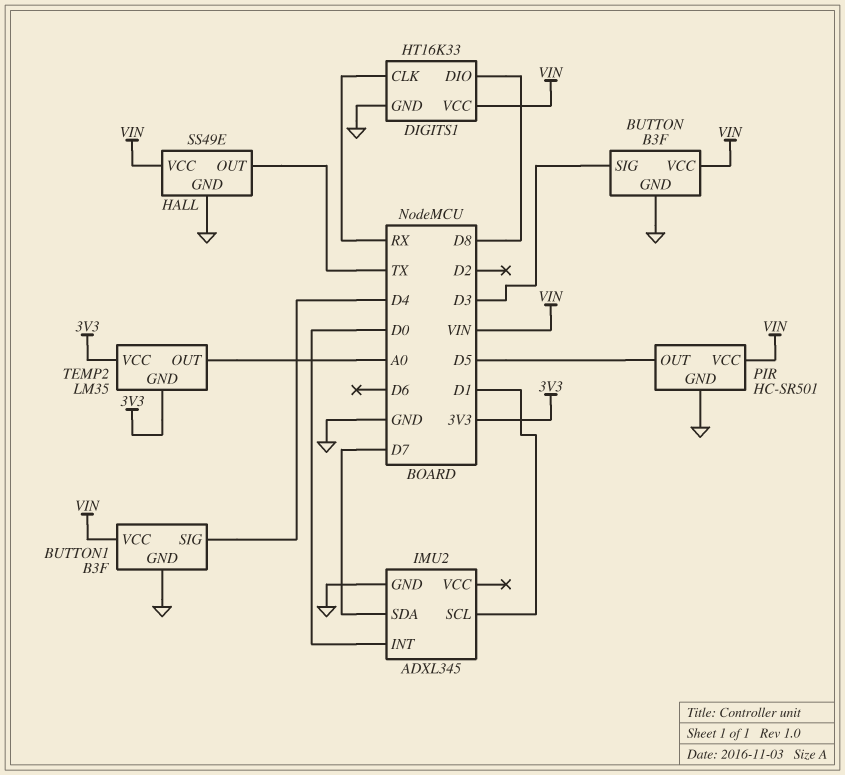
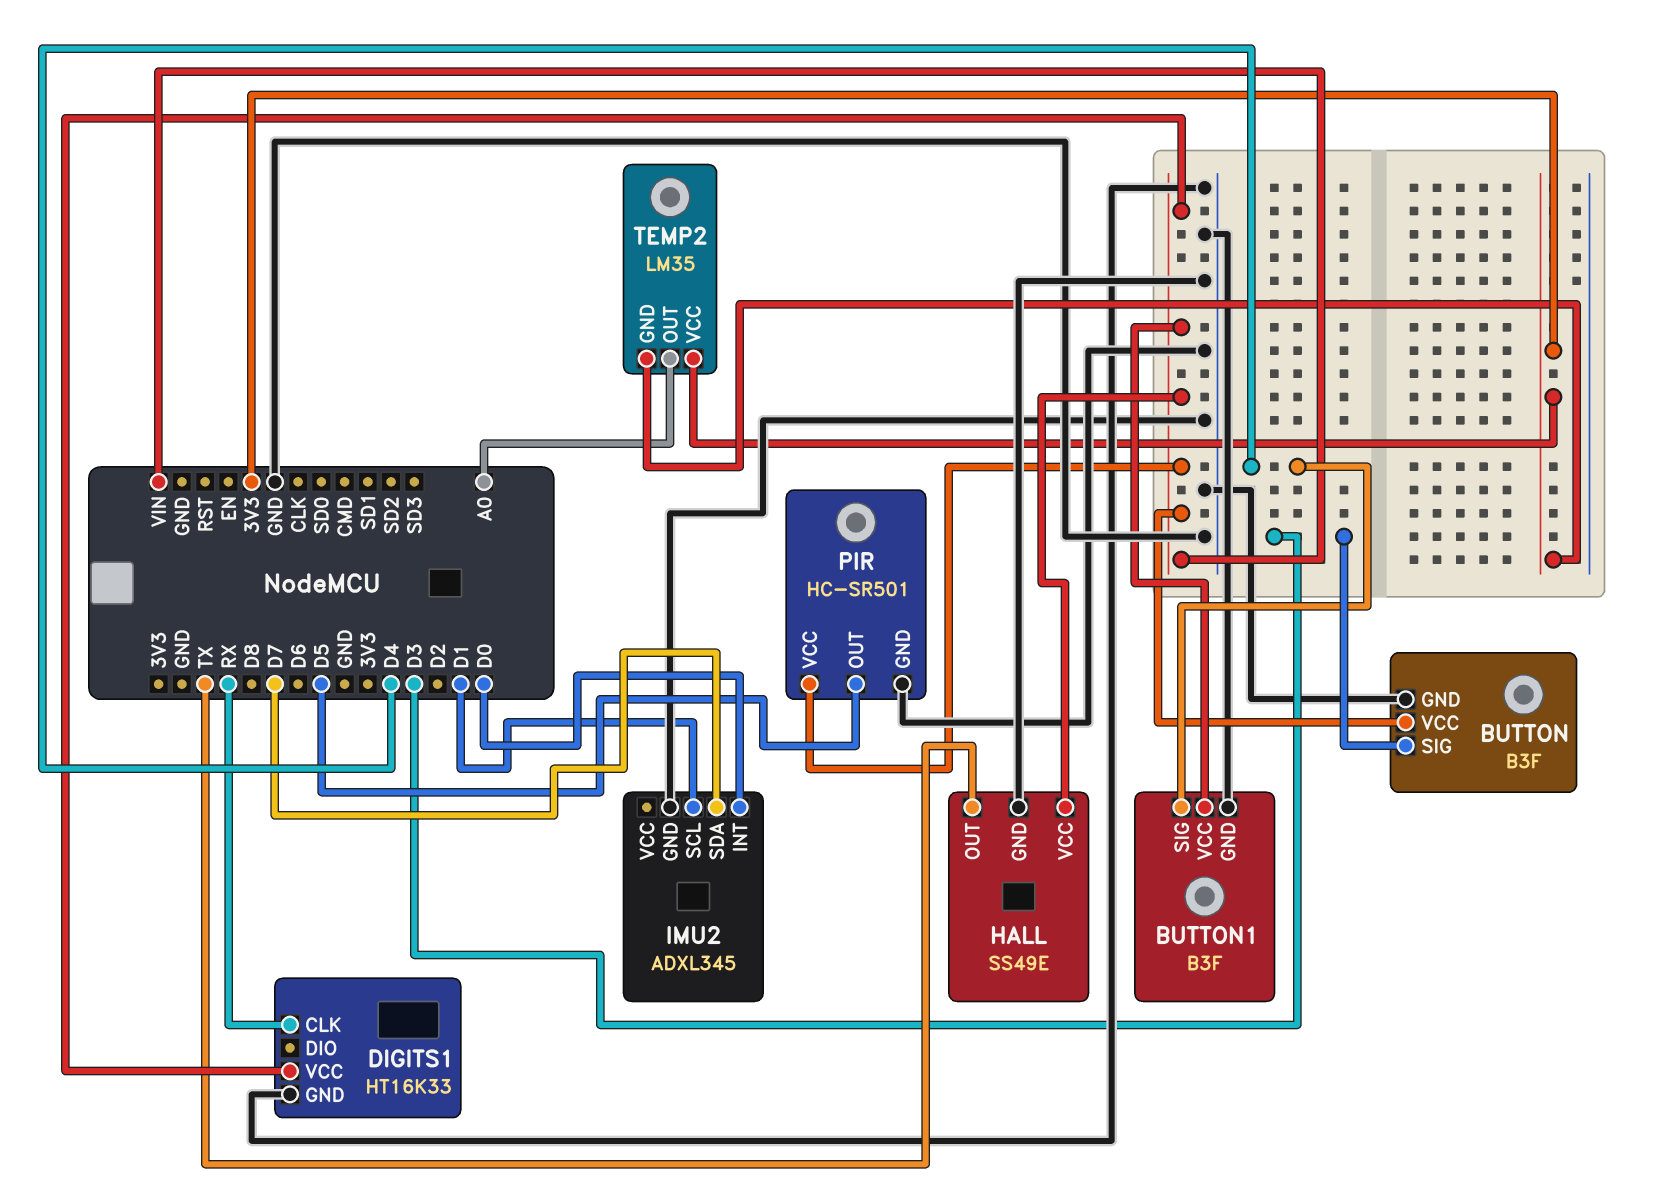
DIGITS1 pin DIO: D8 -> none

